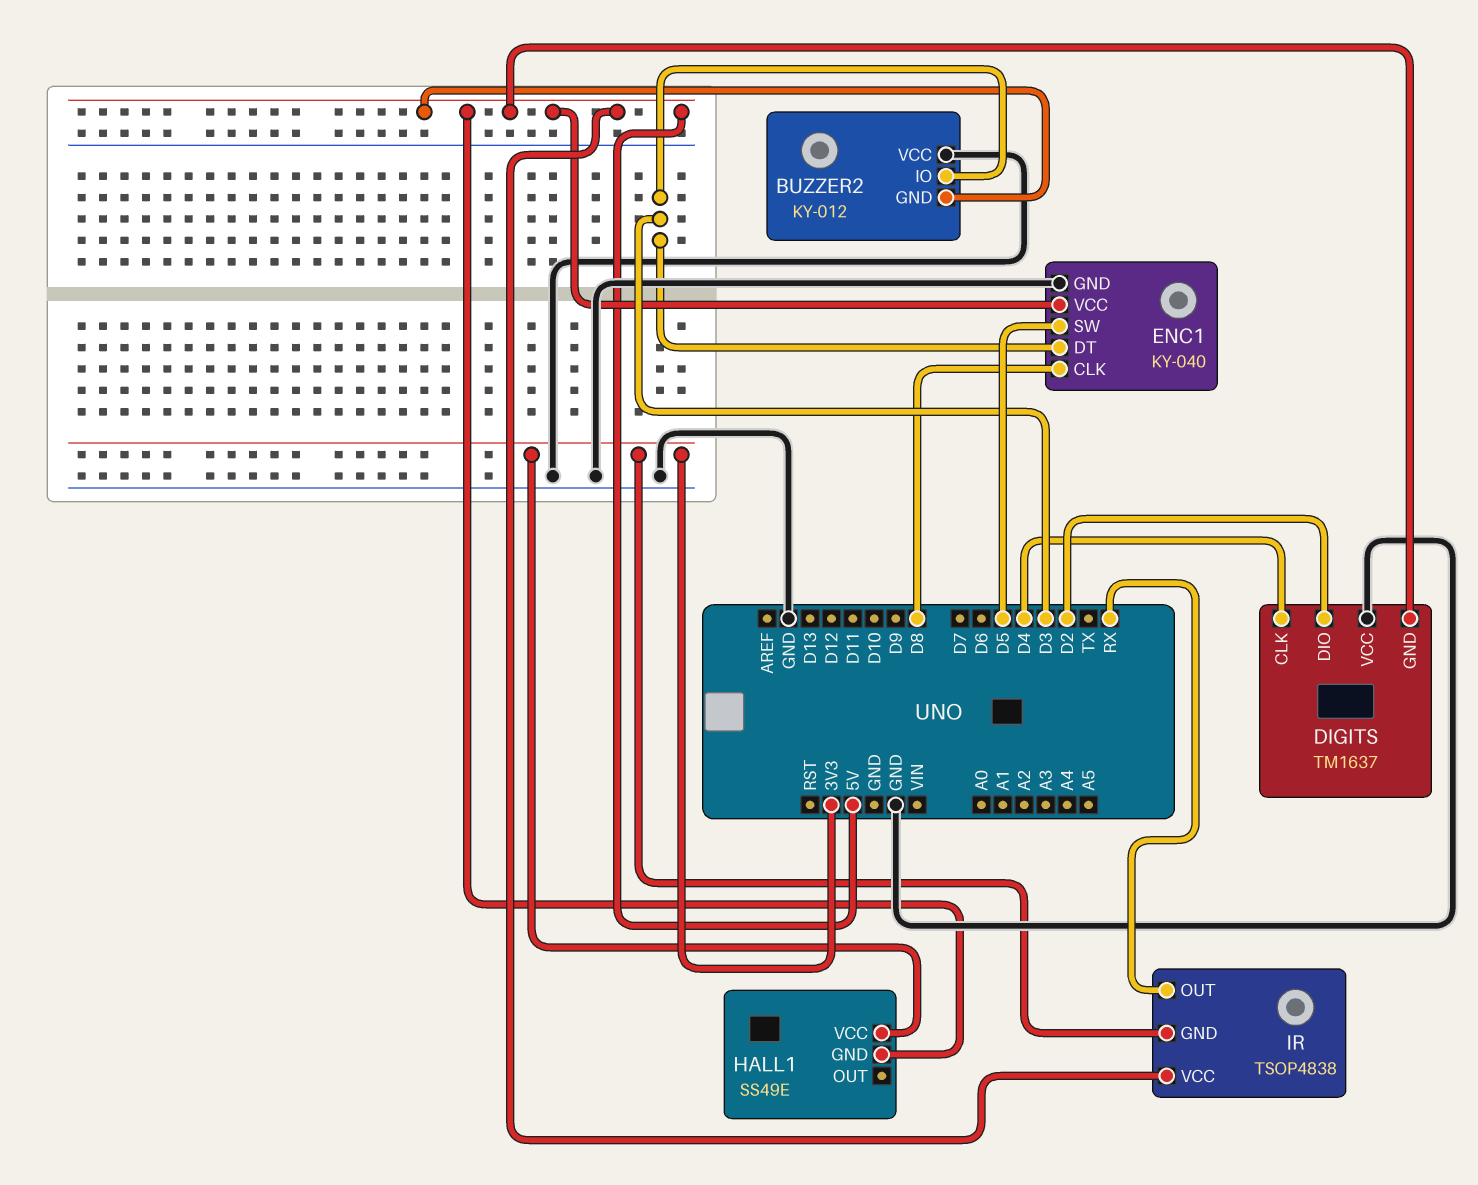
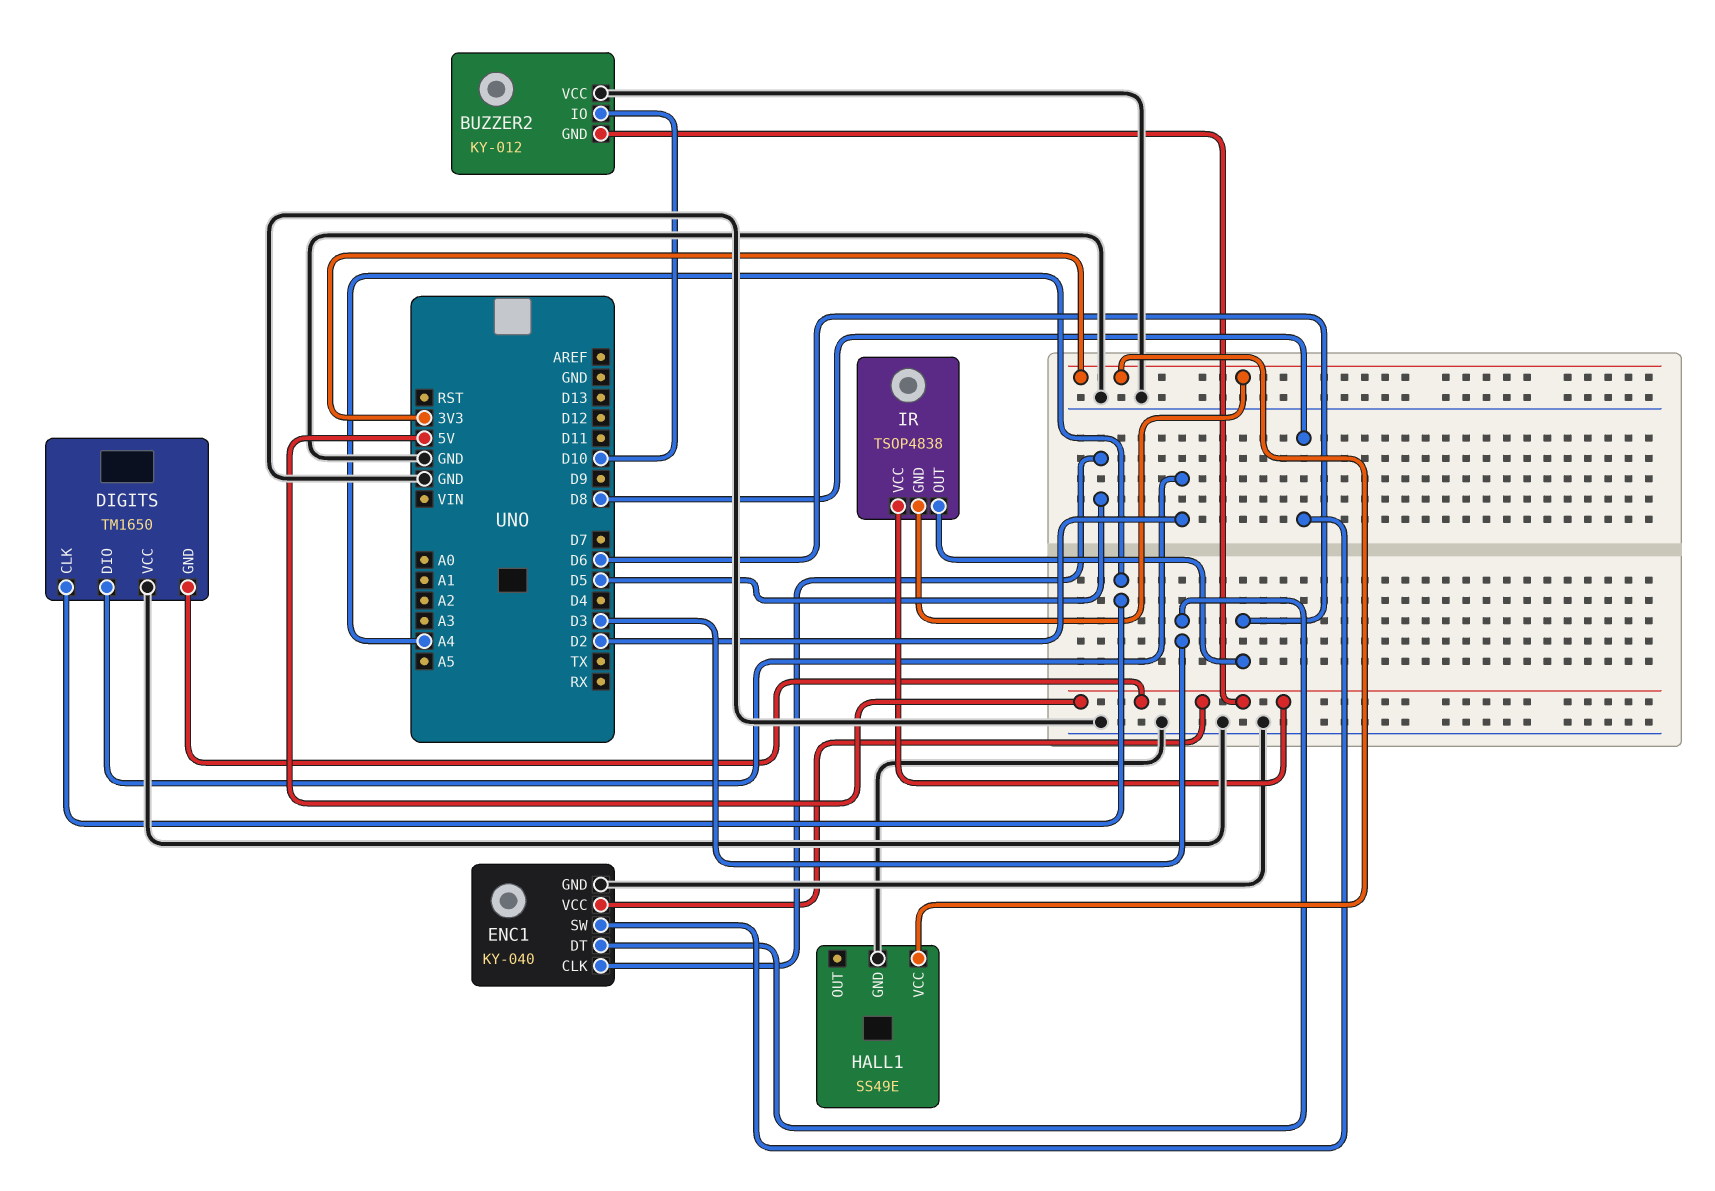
BUZZER2 pin IO: D3 -> D10
DIGITS: TM1637 -> TM1650
DIGITS pin CLK: D4 -> A4
ENC1 pin CLK: D8 -> D5
ENC1 pin SW: D5 -> D8
HALL1 pin GND: 5V -> GND
IR pin OUT: RX -> D6

